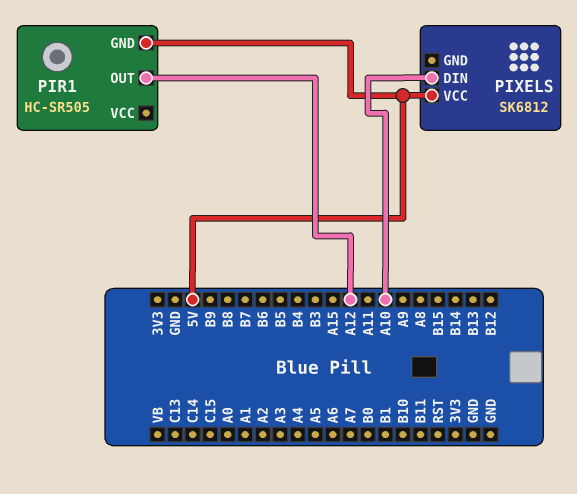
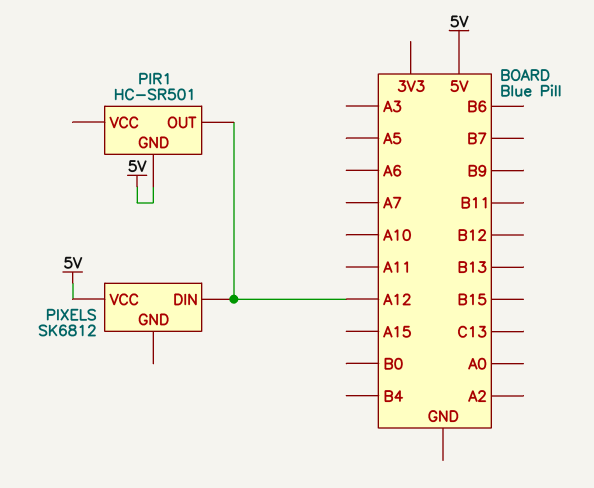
PIR1: HC-SR505 -> HC-SR501
PIXELS pin DIN: A10 -> A12

